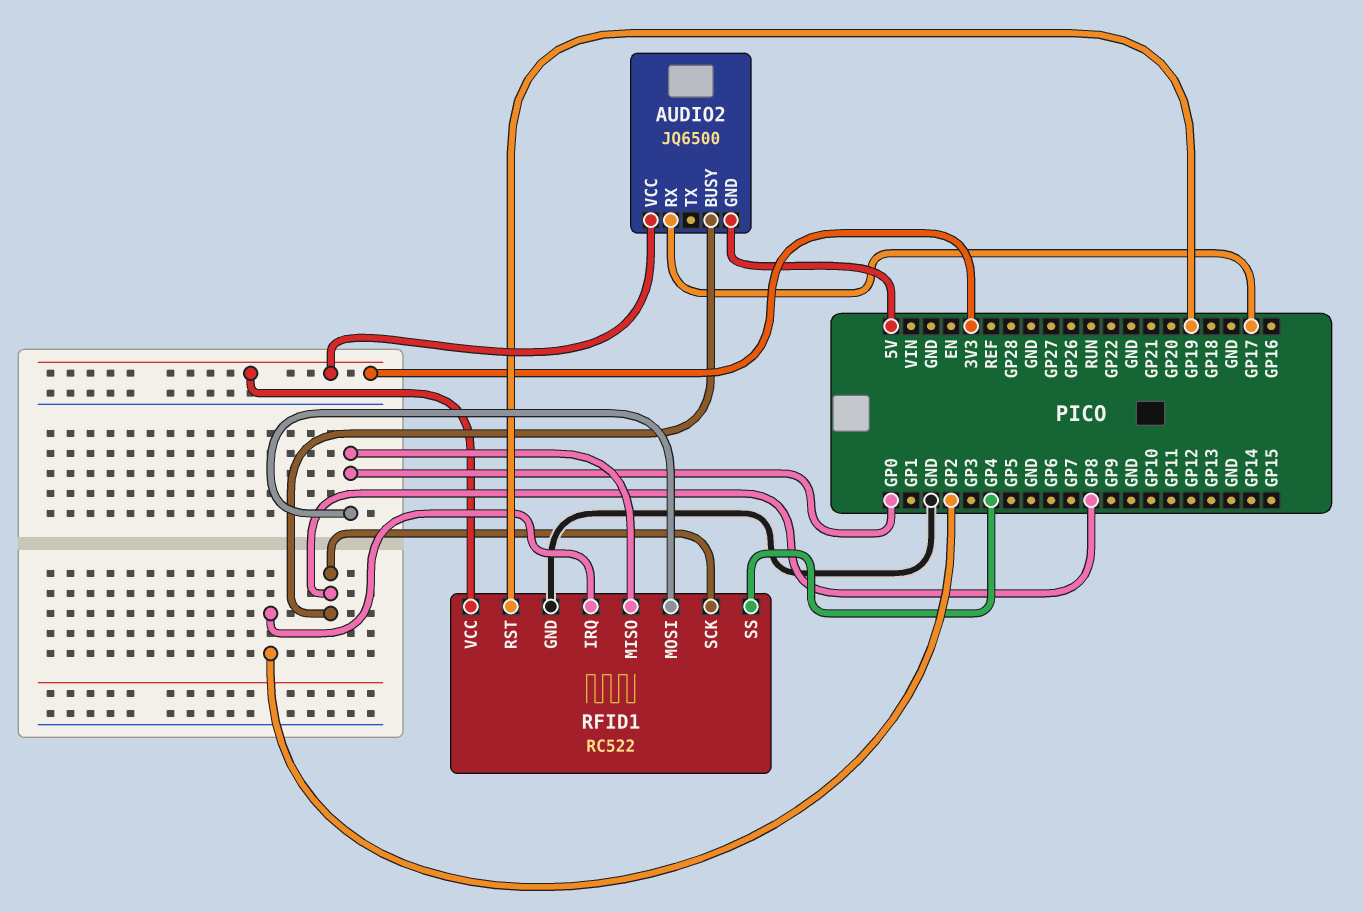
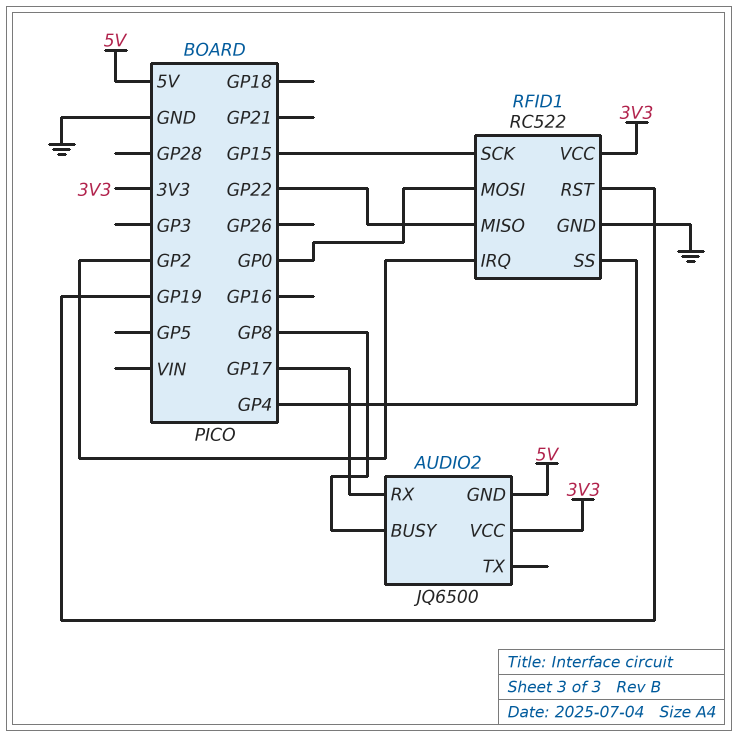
RFID1 pin MISO: GP0 -> GP22
RFID1 pin SCK: GP8 -> GP15

